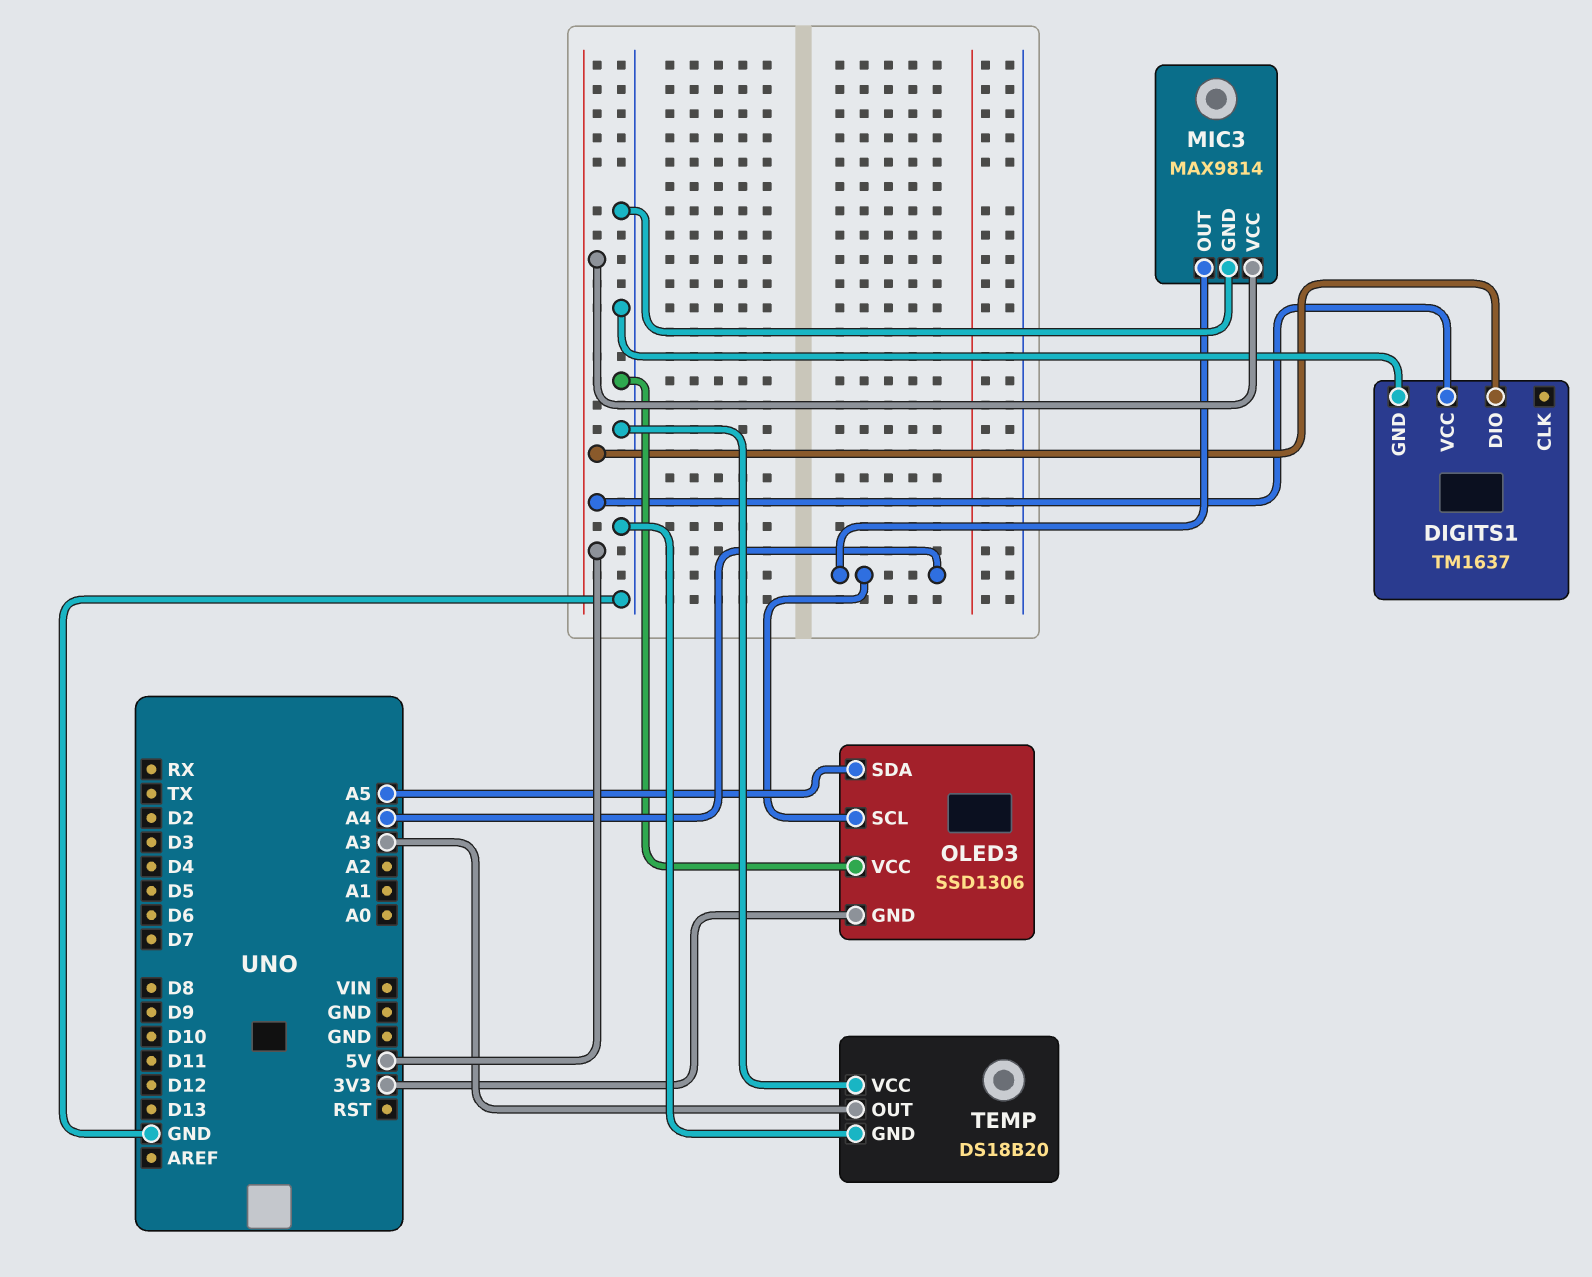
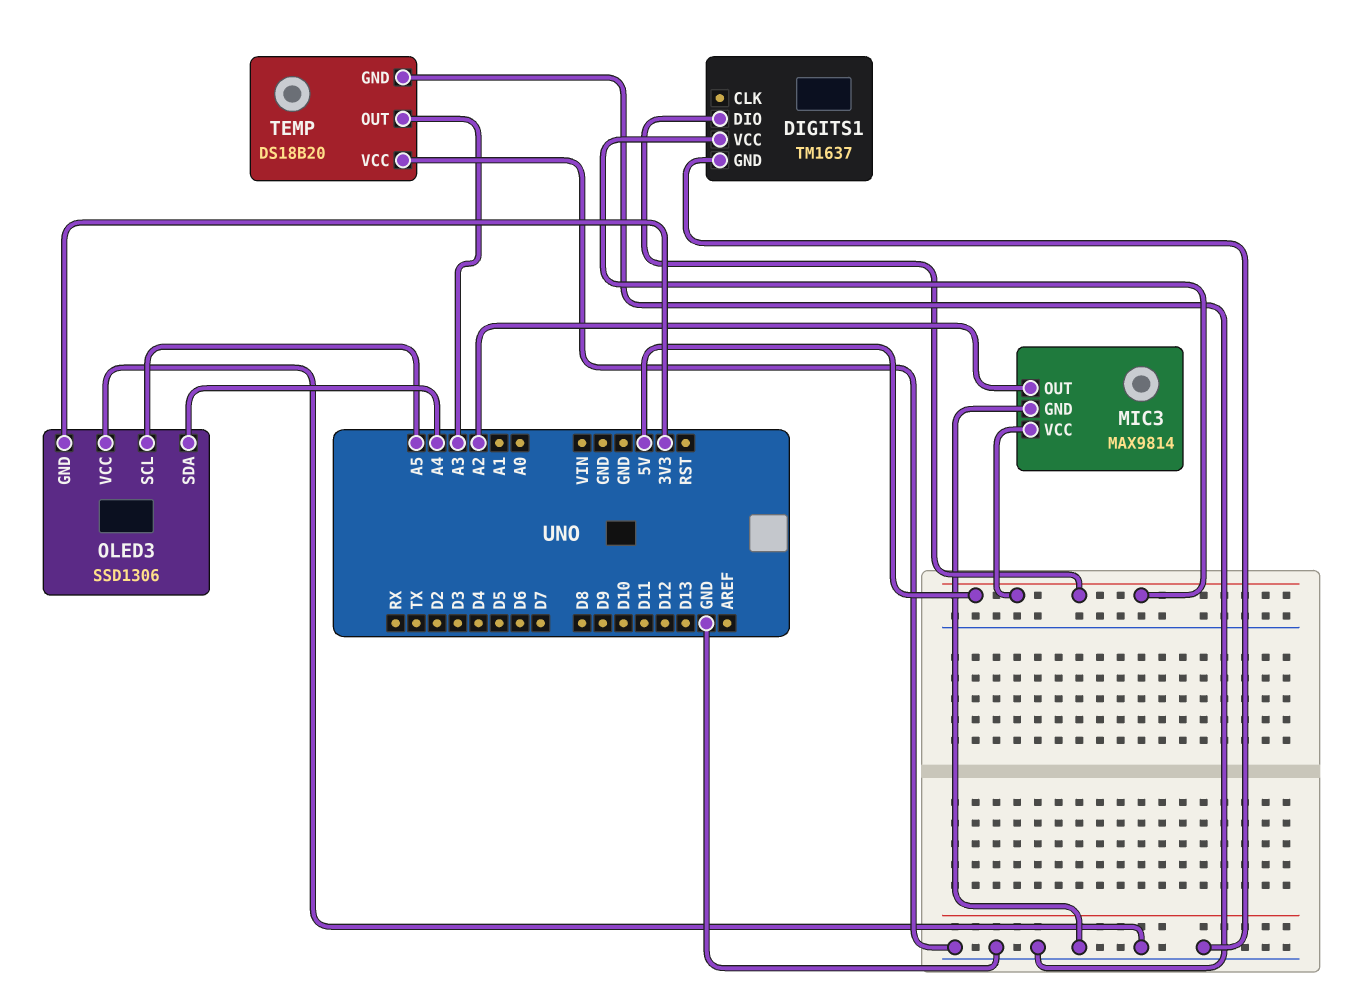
MIC3 pin OUT: A4 -> A2
OLED3 pin SCL: A4 -> A5
OLED3 pin SDA: A5 -> A4

